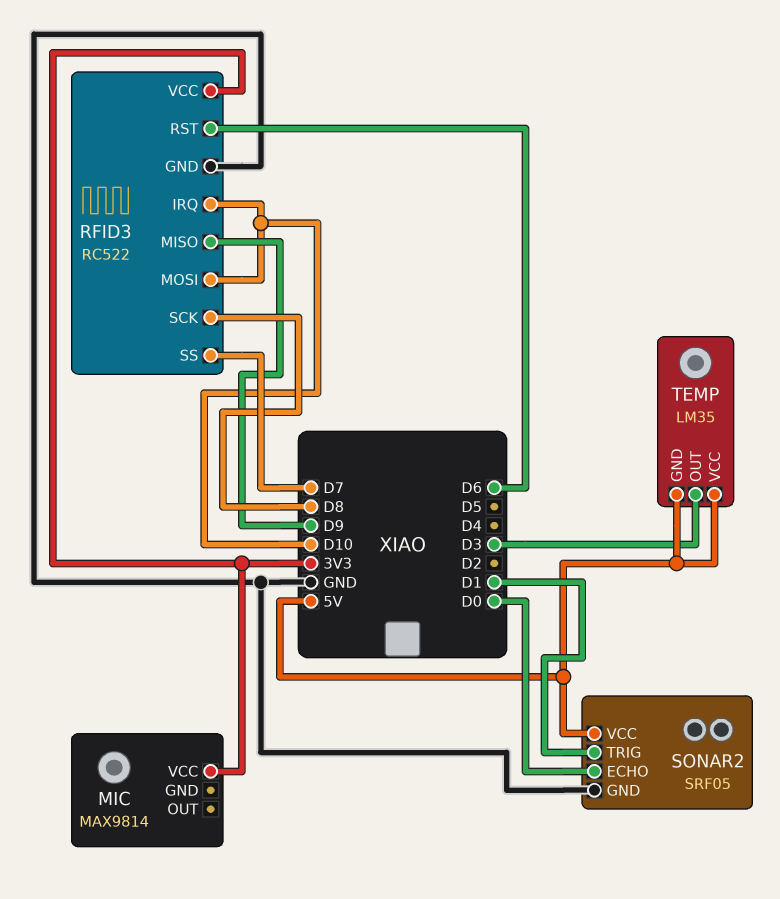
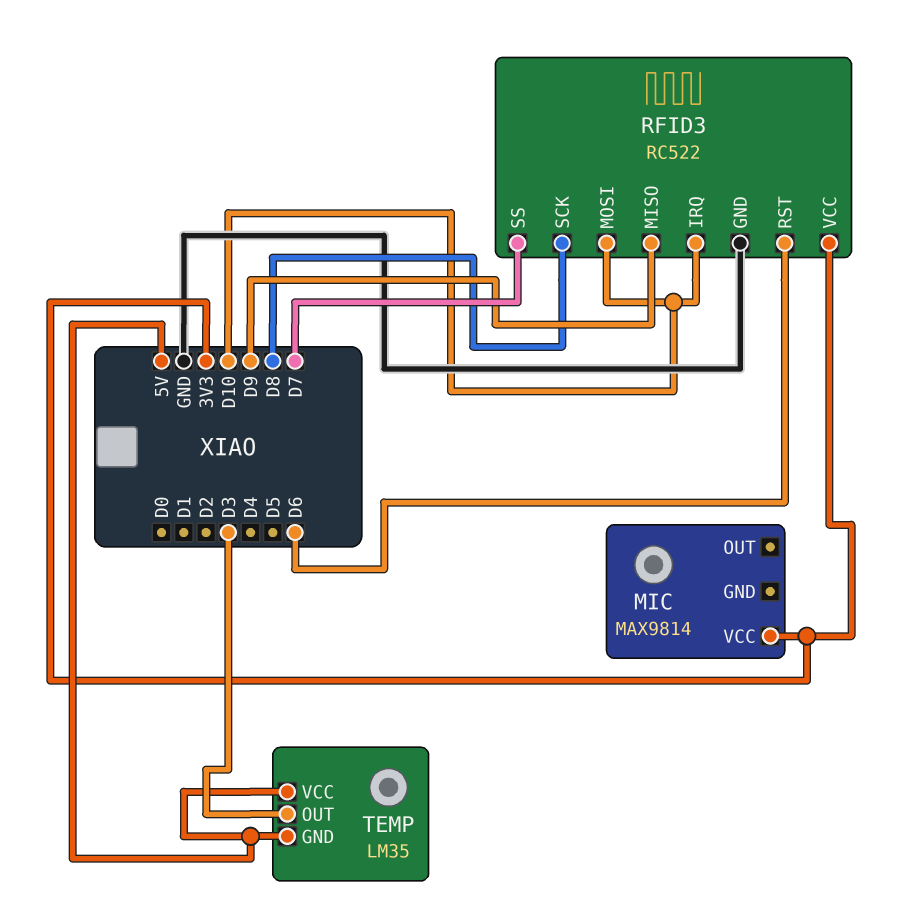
SONAR2: SRF05 -> none
SONAR2 pin ECHO: D0 -> none
SONAR2 pin GND: GND -> none
SONAR2 pin TRIG: D1 -> none
SONAR2 pin VCC: 5V -> none

